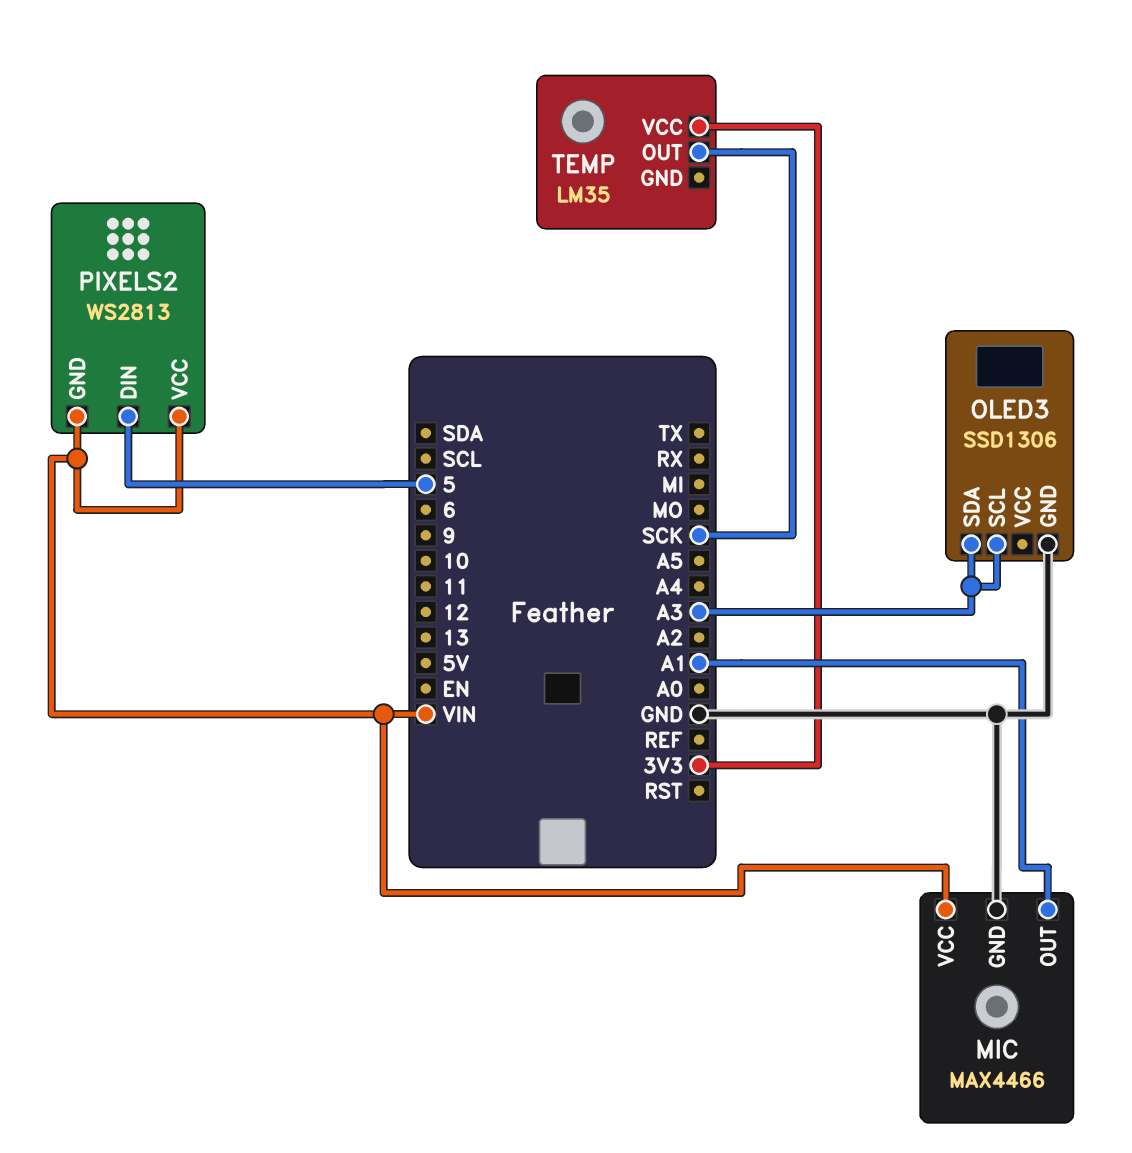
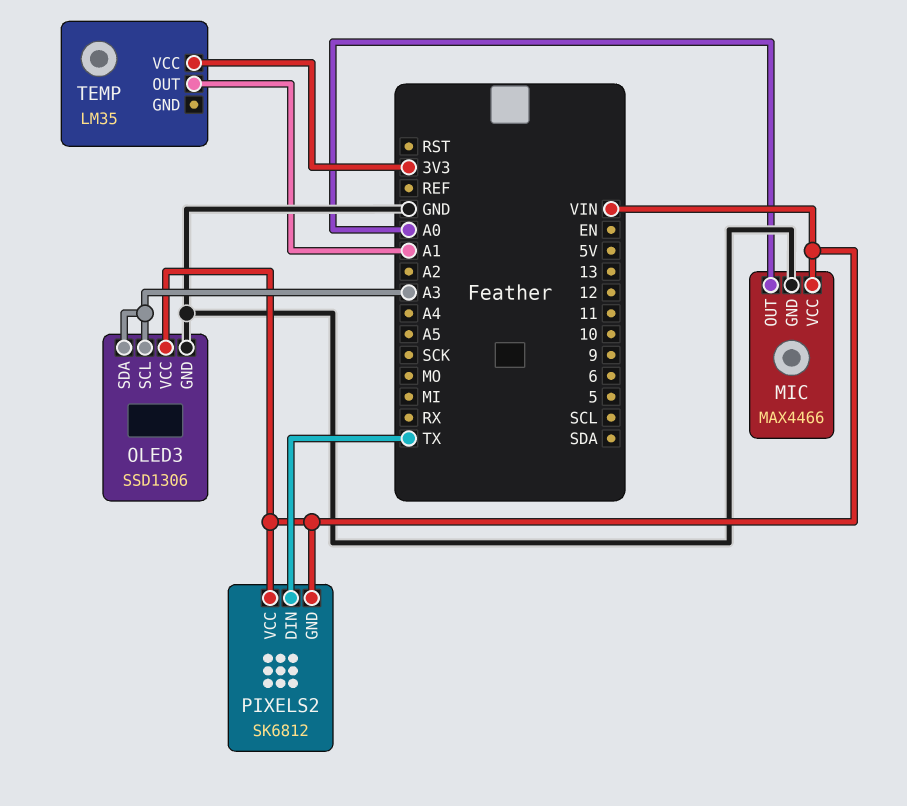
MIC pin OUT: A1 -> A0
OLED3 pin VCC: none -> VIN
PIXELS2: WS2813 -> SK6812
PIXELS2 pin DIN: 5 -> TX
TEMP pin OUT: SCK -> A1

